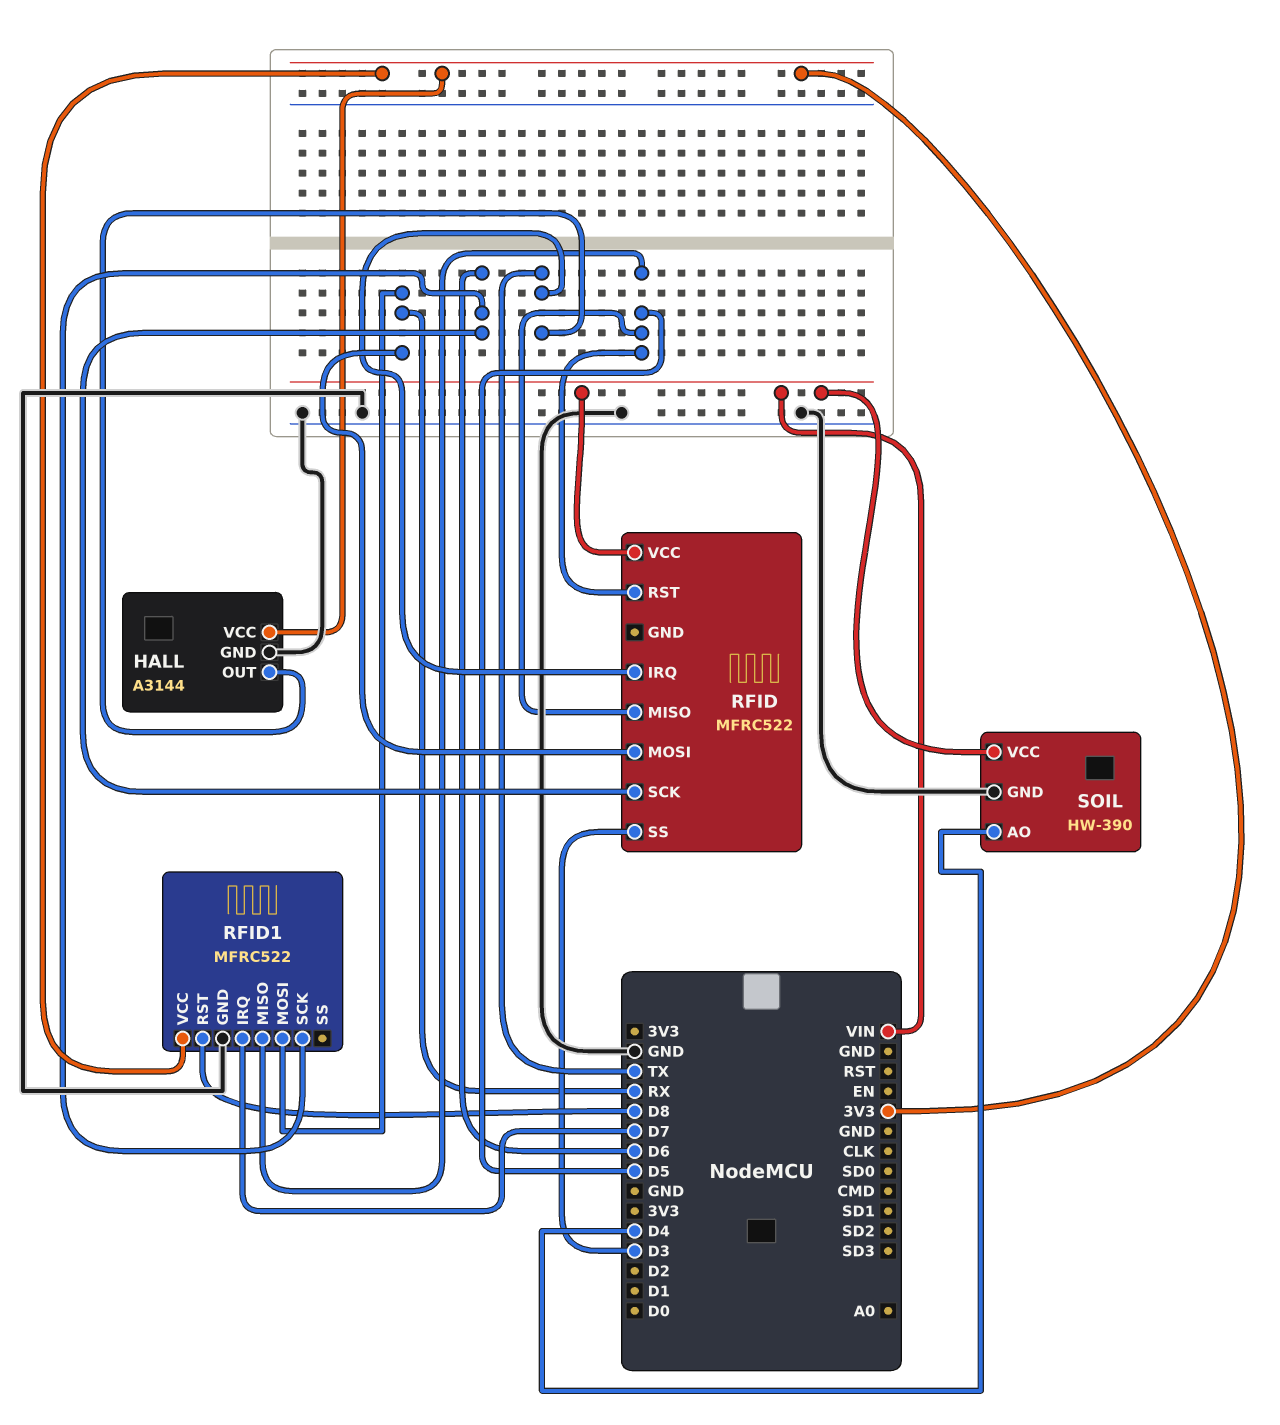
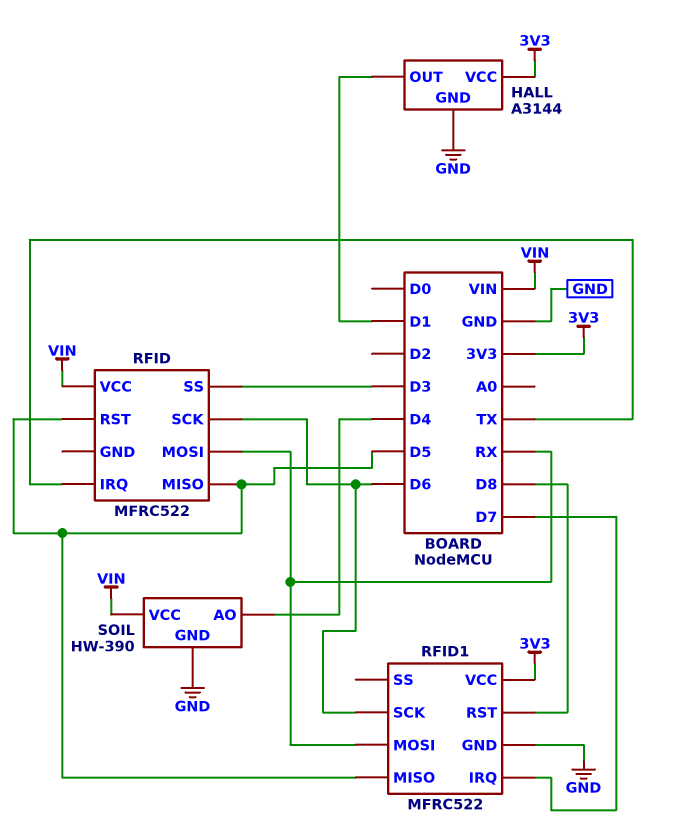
HALL pin OUT: TX -> D1

